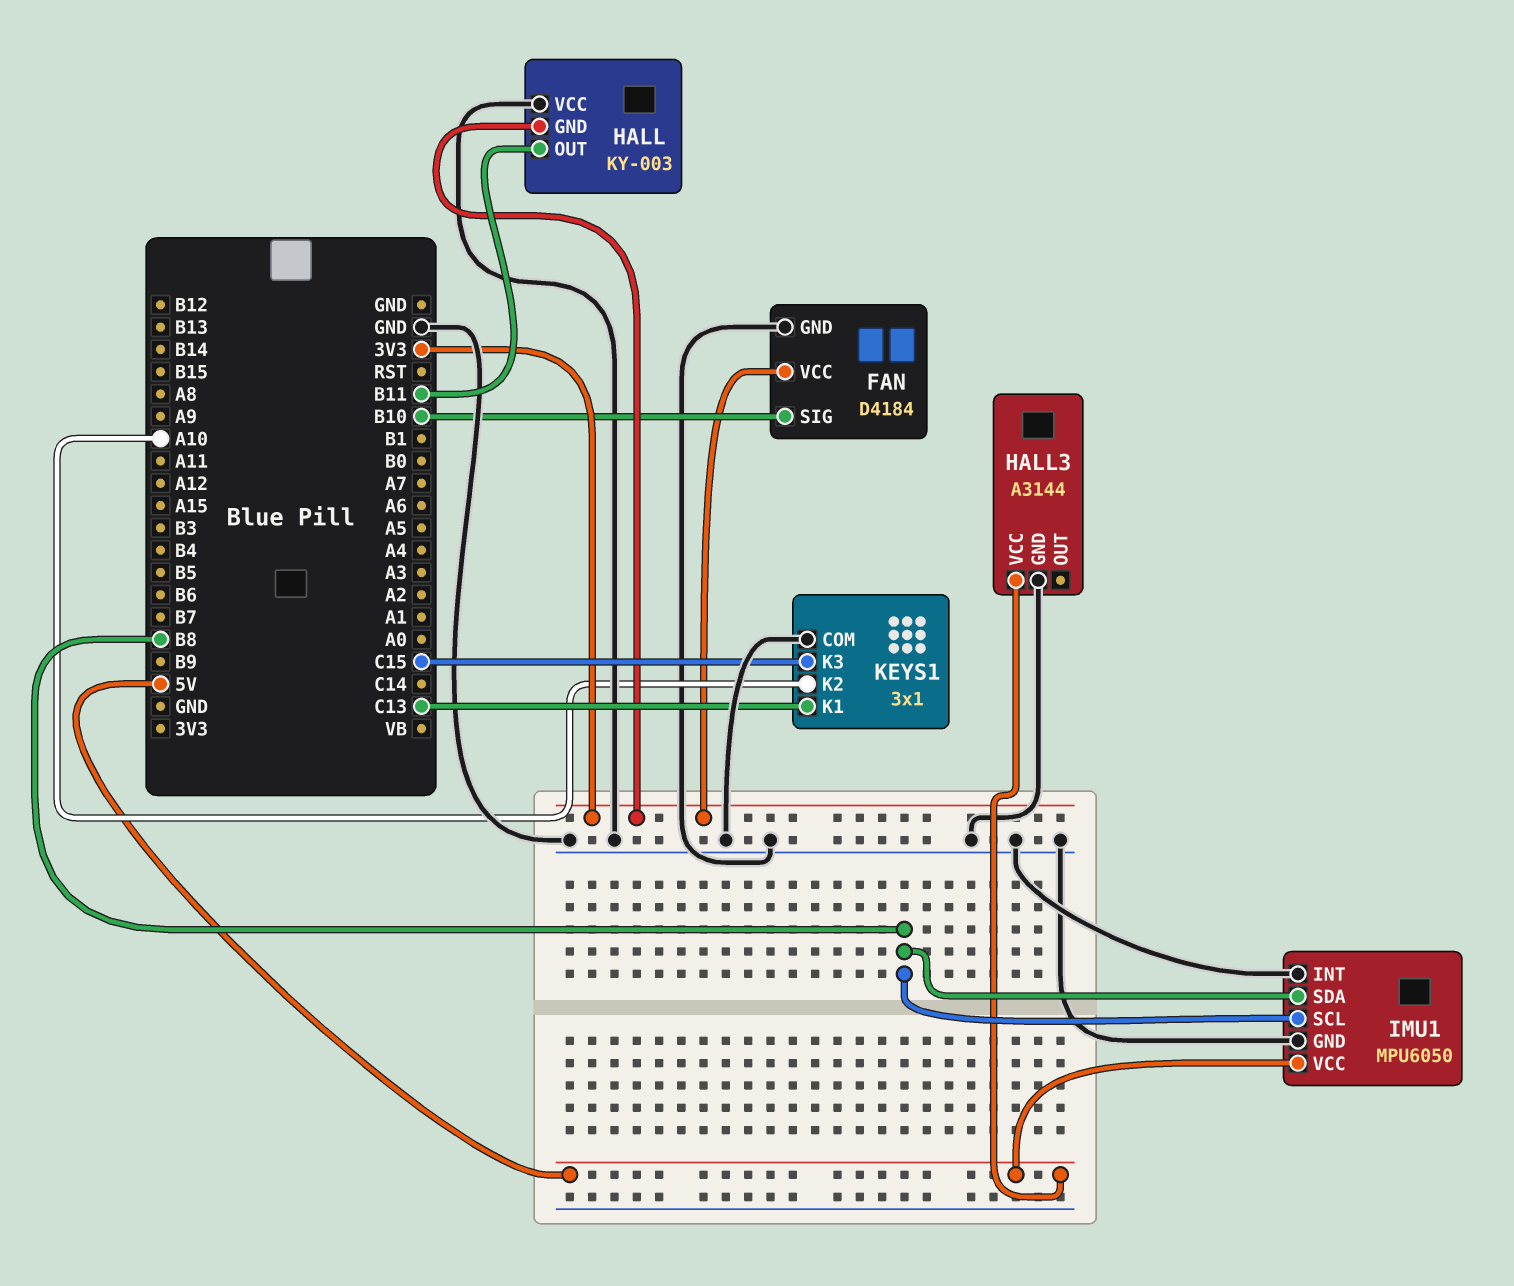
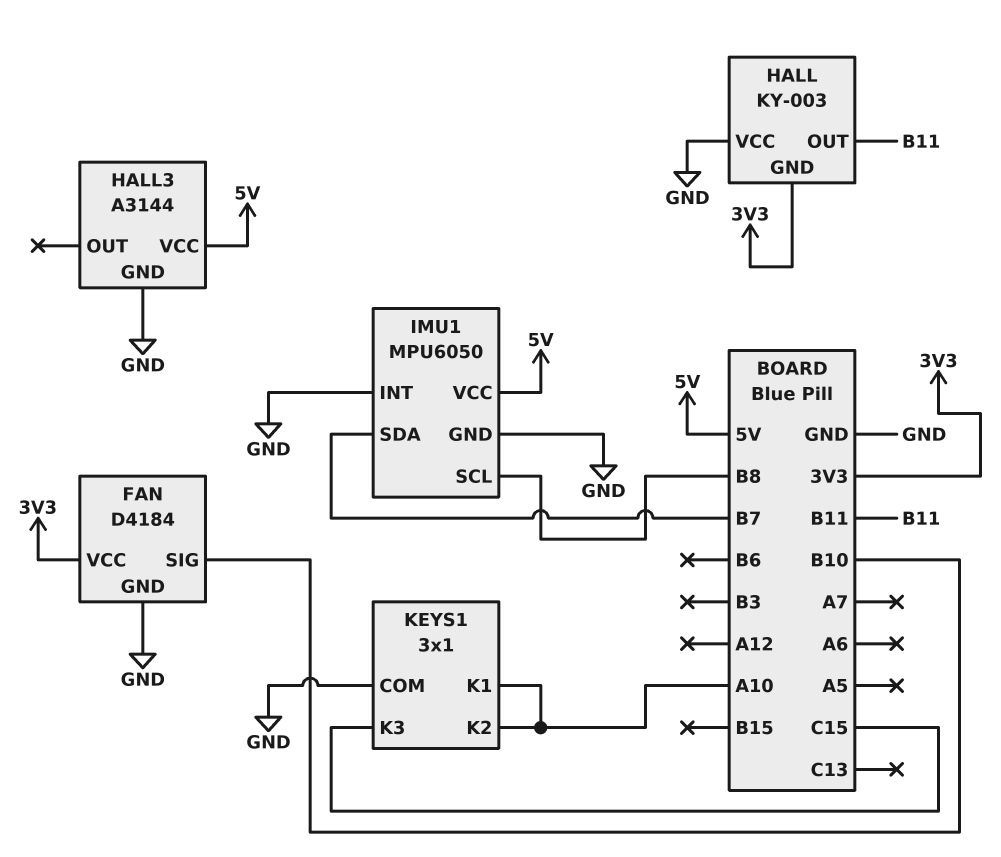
IMU1 pin SDA: B8 -> B7
KEYS1 pin K1: C13 -> A10

